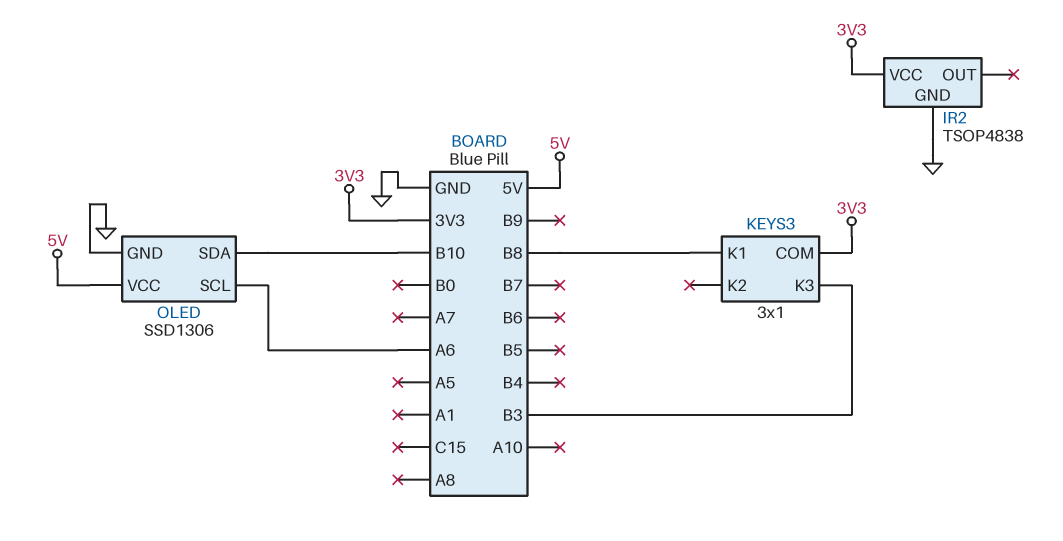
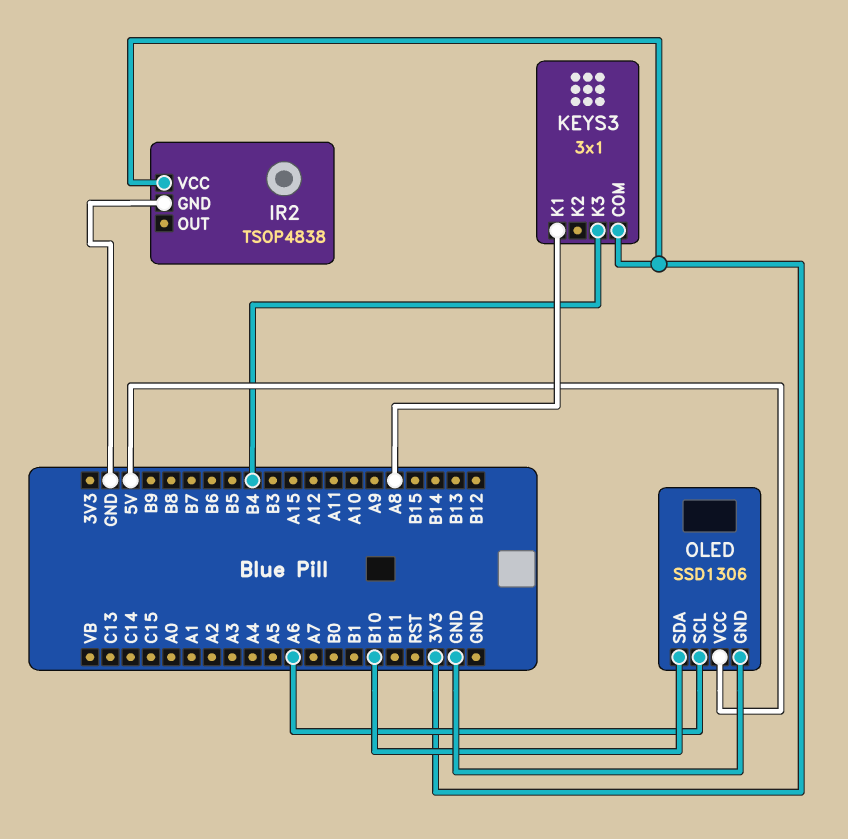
KEYS3 pin K1: B8 -> A8
KEYS3 pin K3: B3 -> B4

